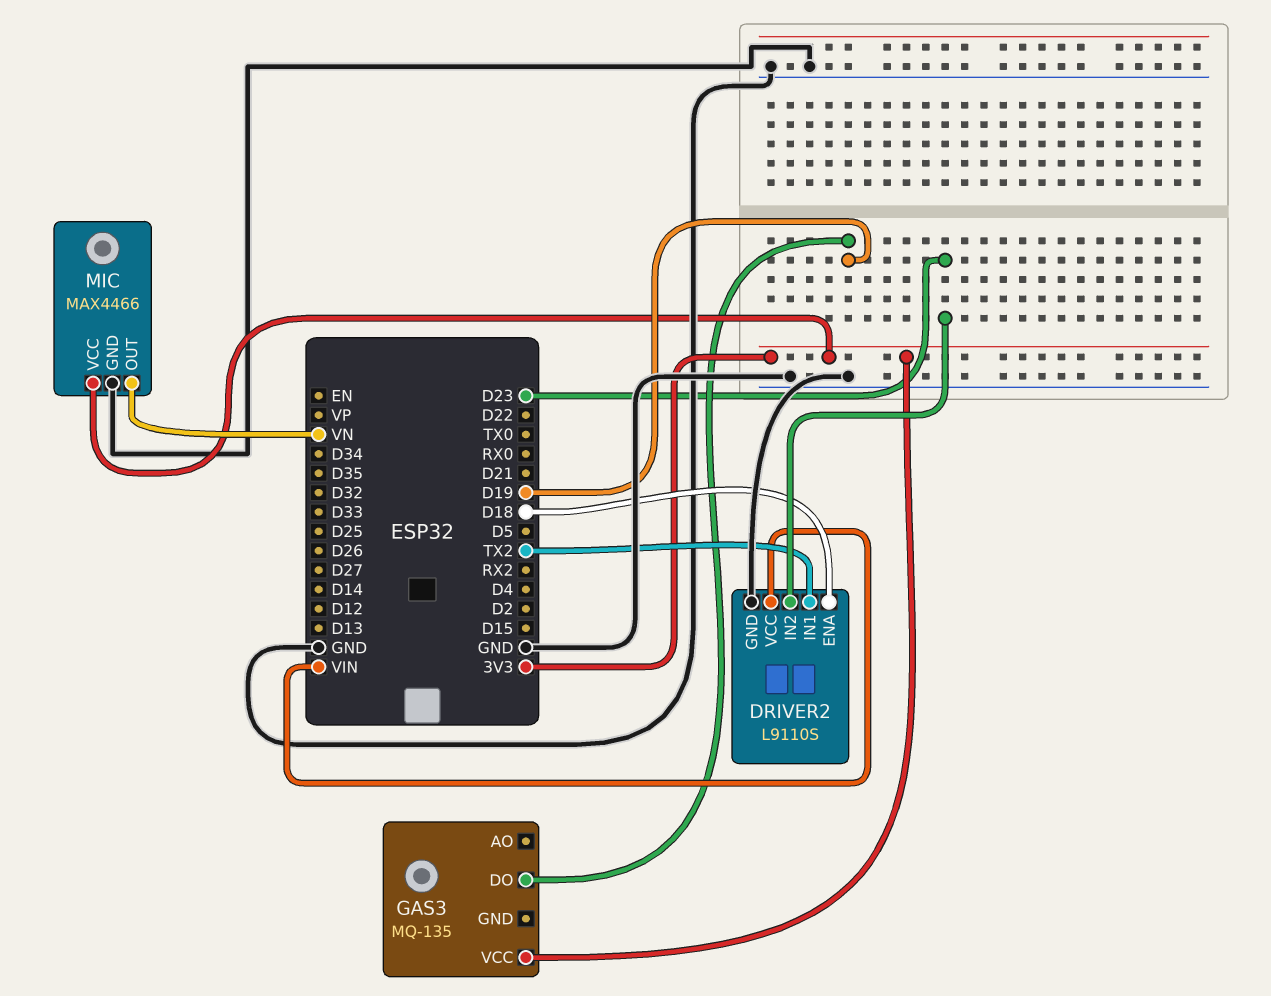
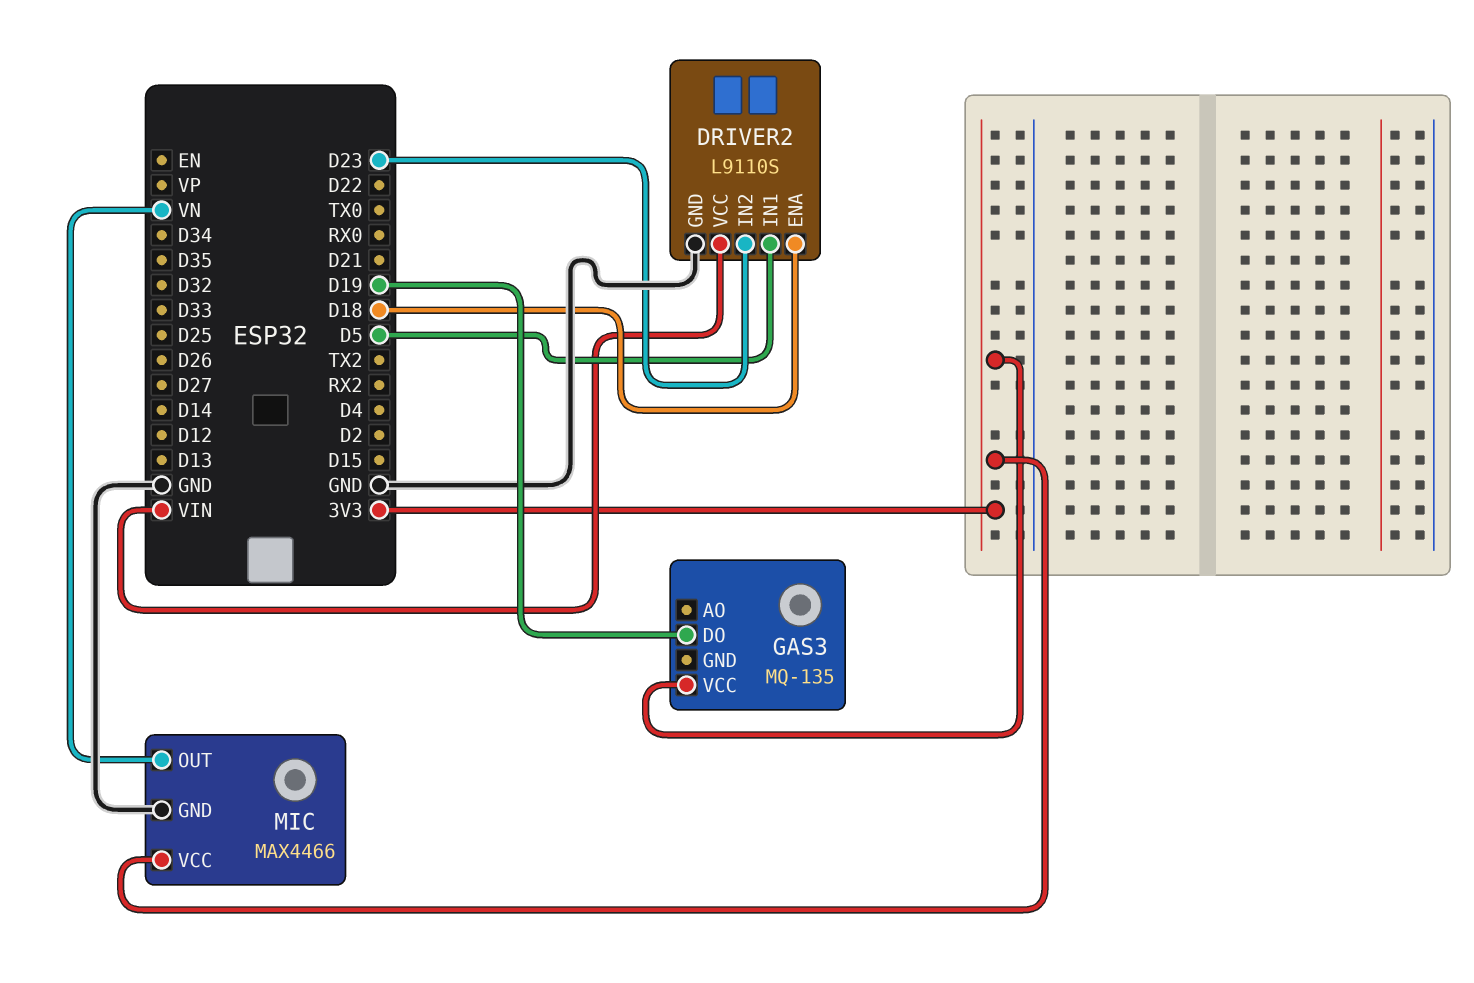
DRIVER2 pin IN1: TX2 -> D5

